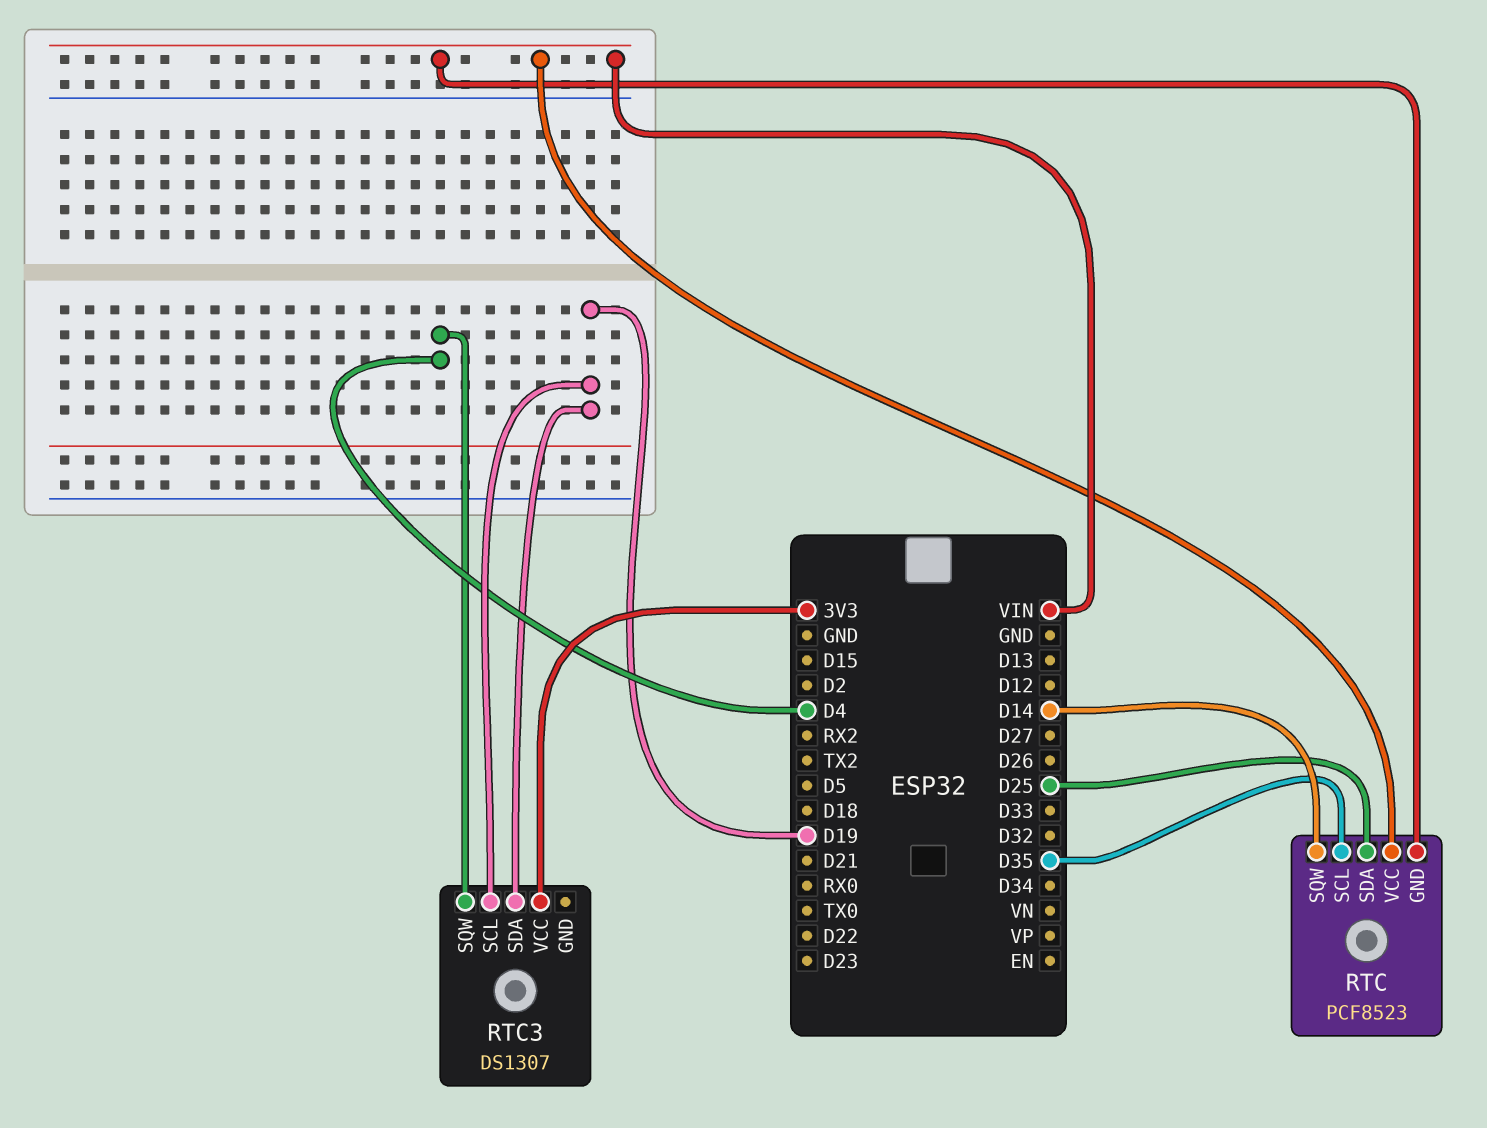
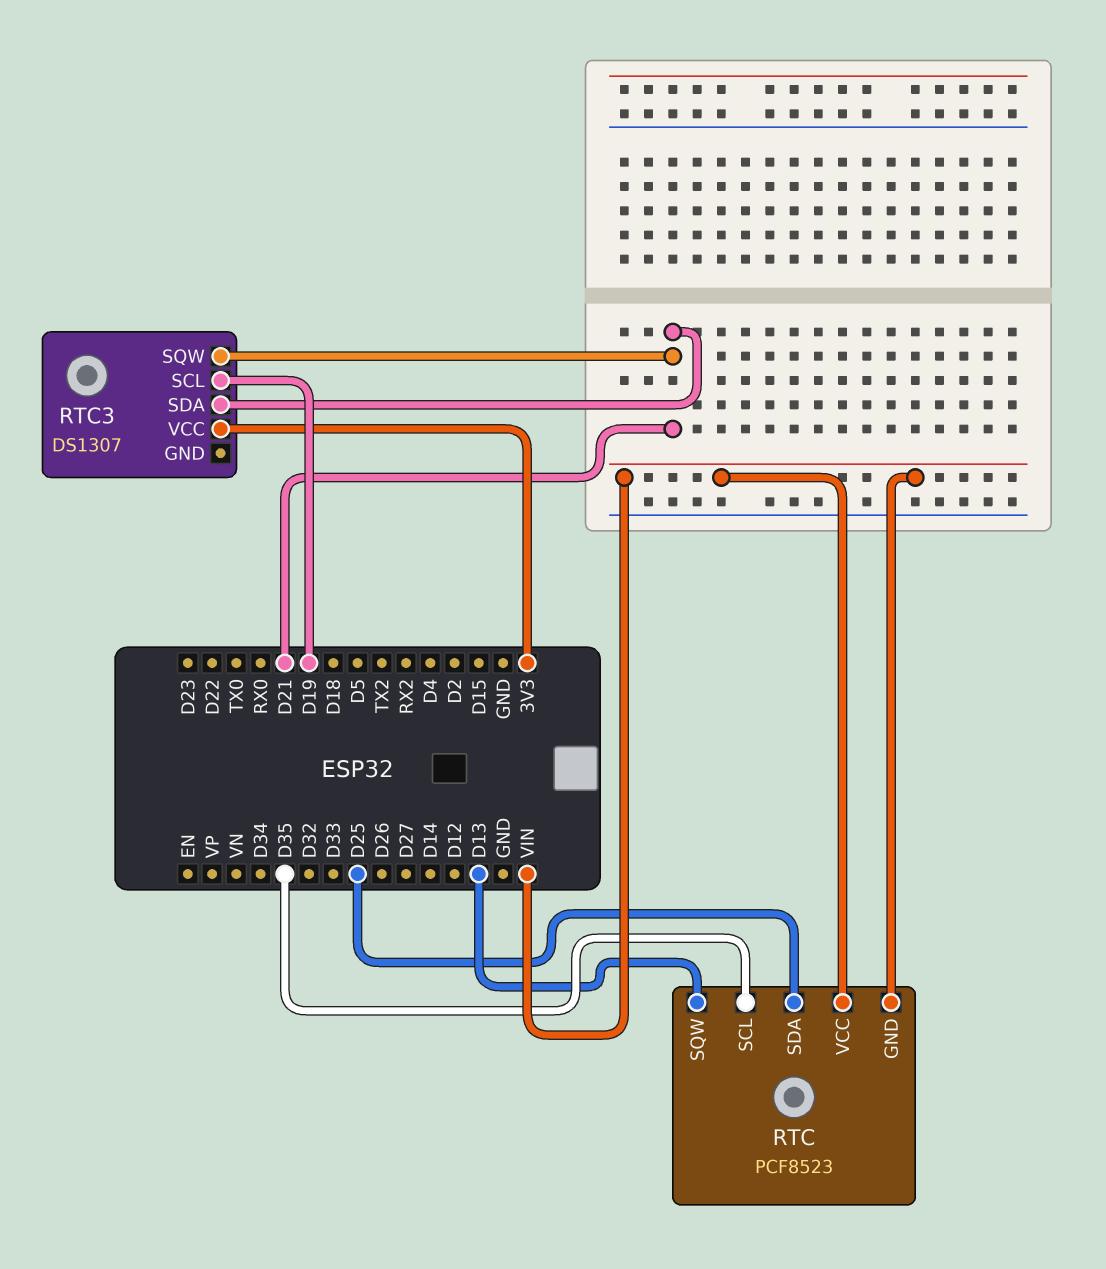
RTC pin SQW: D14 -> D13
RTC3 pin SDA: D19 -> D21
RTC3 pin SQW: D4 -> D21

